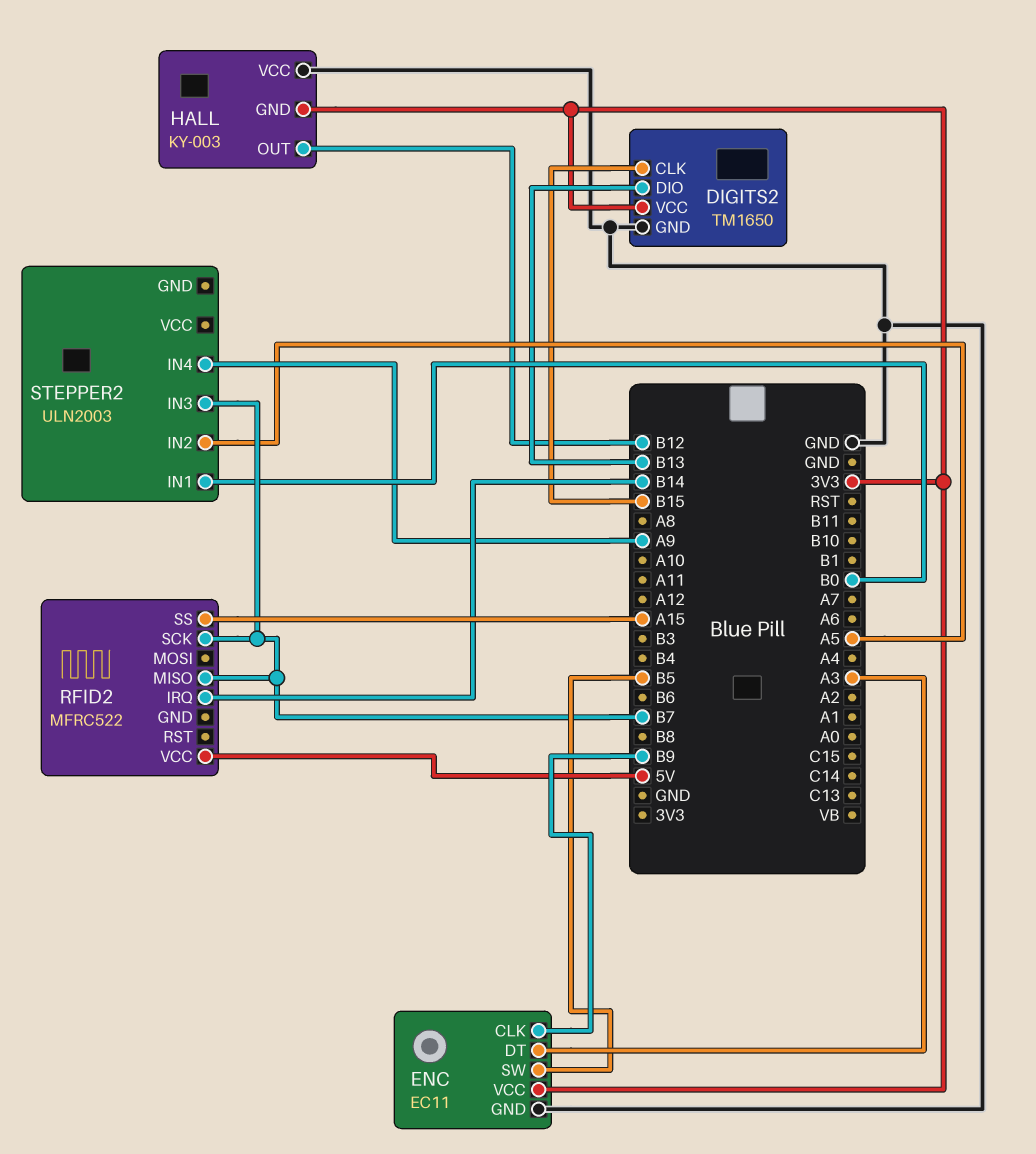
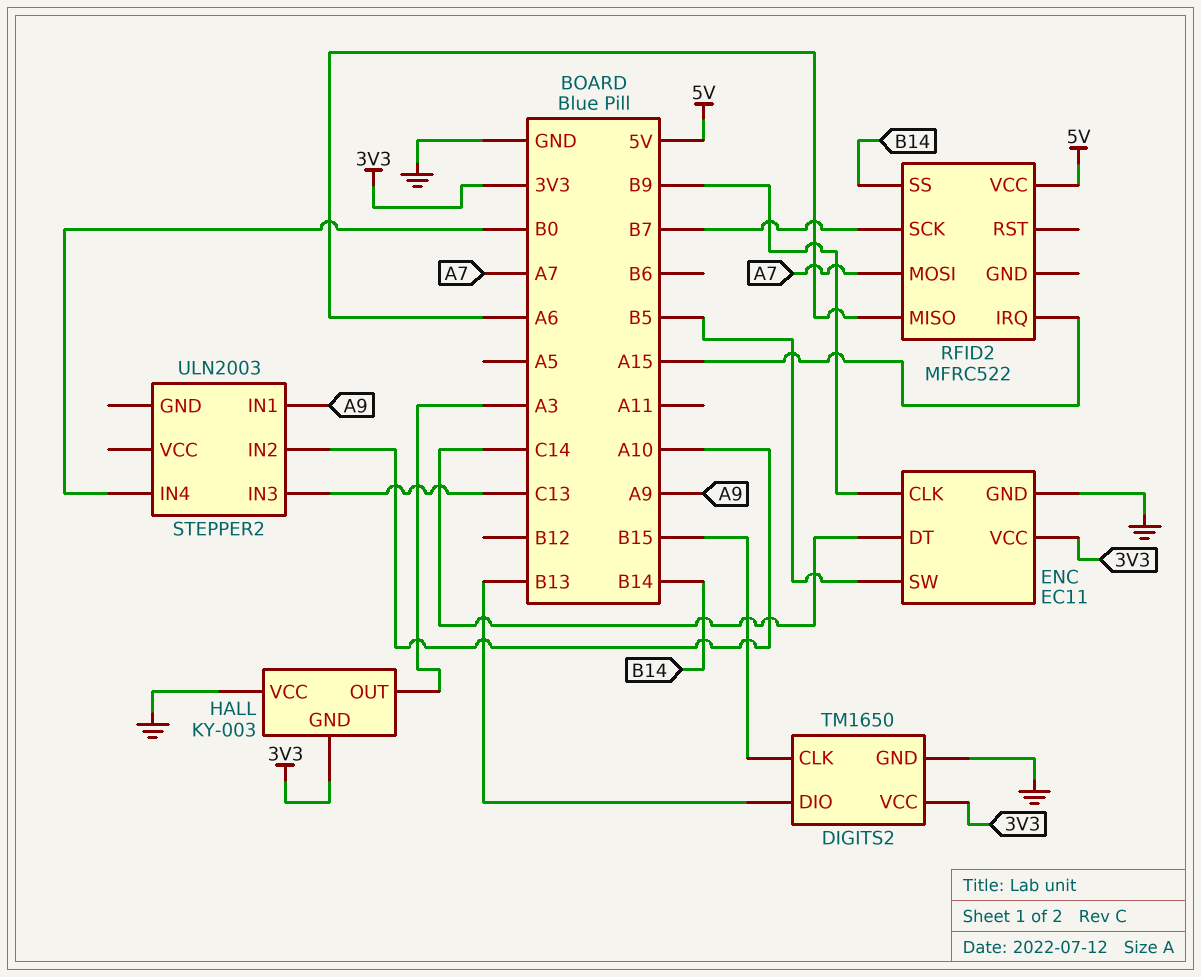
ENC pin DT: A3 -> C14
HALL pin OUT: B12 -> A3
RFID2 pin IRQ: B14 -> A15
RFID2 pin MISO: B7 -> A6
RFID2 pin MOSI: none -> A7
RFID2 pin SS: A15 -> B14
STEPPER2 pin IN1: B0 -> A9
STEPPER2 pin IN2: A5 -> A10
STEPPER2 pin IN3: B7 -> C13
STEPPER2 pin IN4: A9 -> B0

